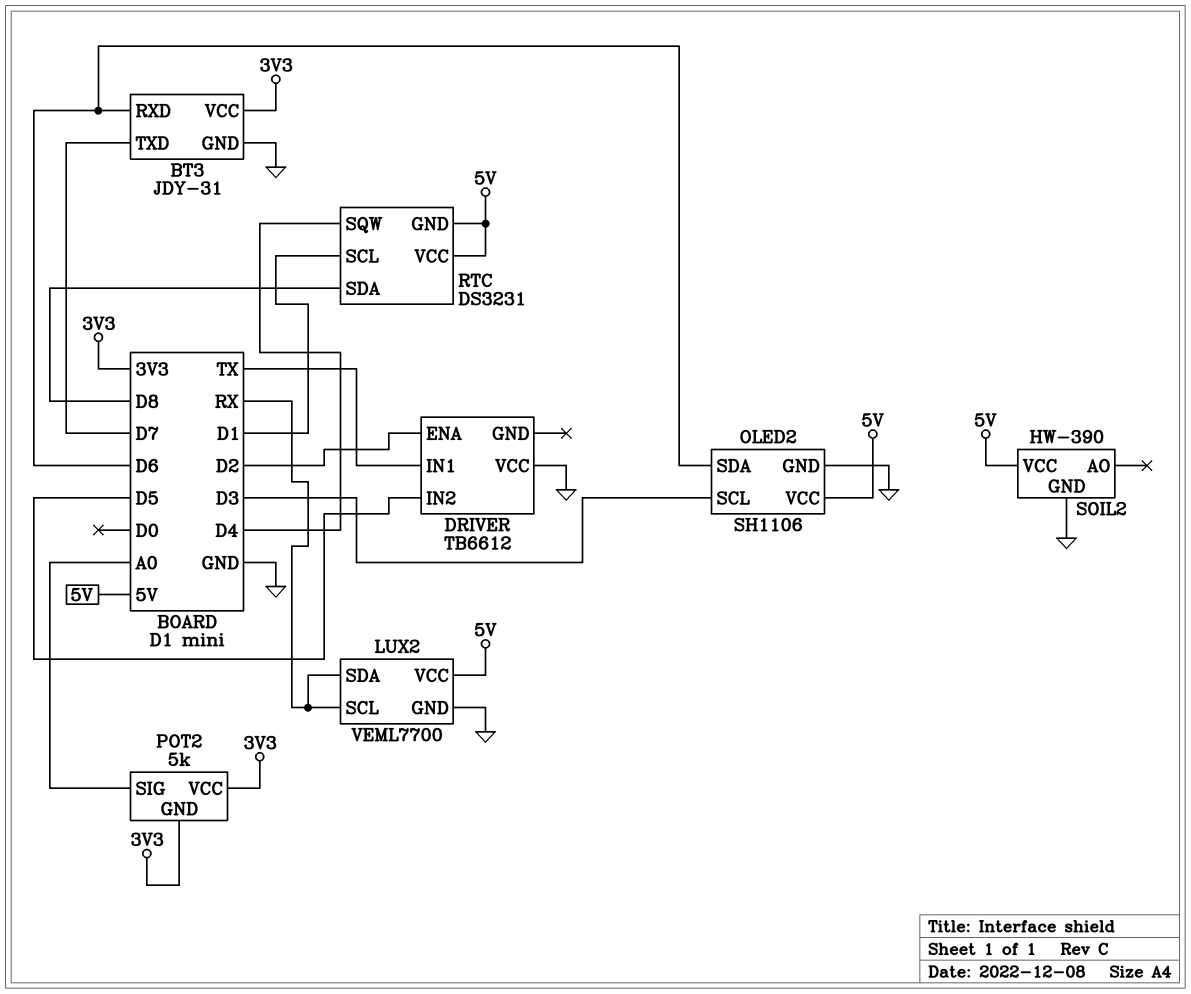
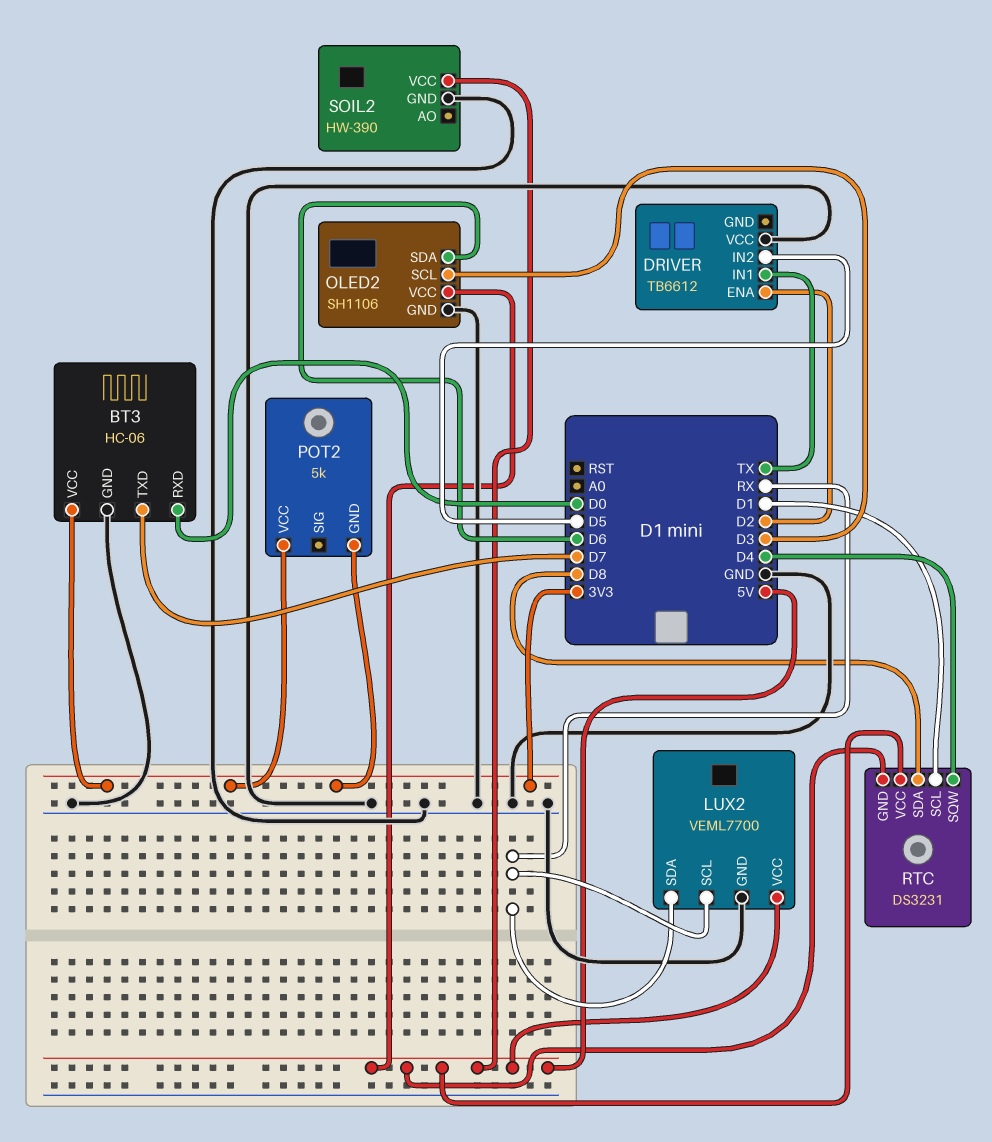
BT3: JDY-31 -> HC-06
BT3 pin RXD: D6 -> D0
POT2 pin SIG: A0 -> none

